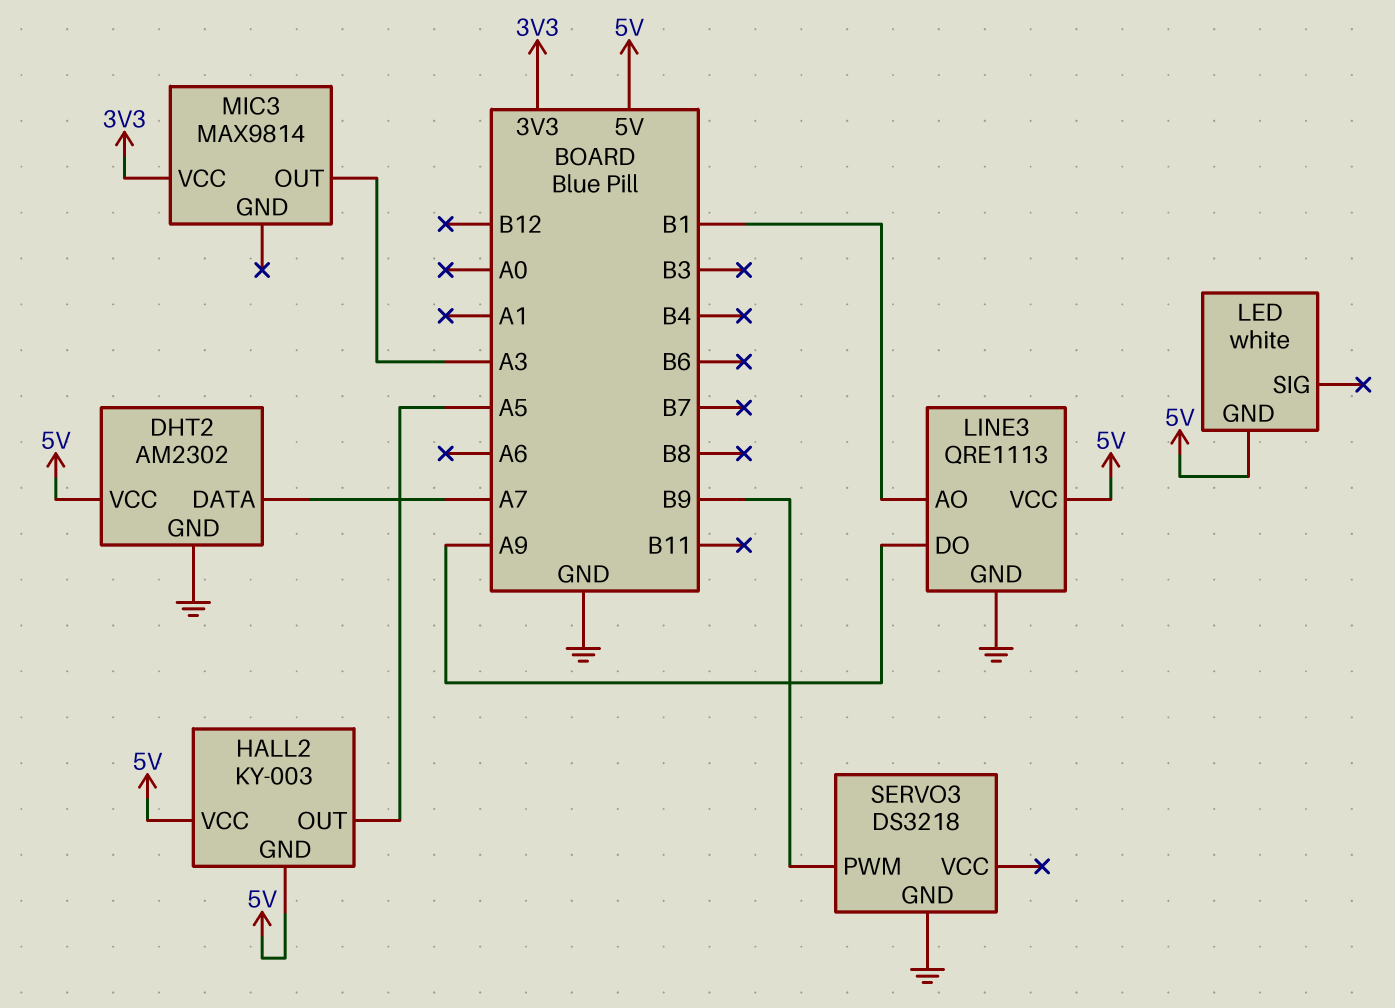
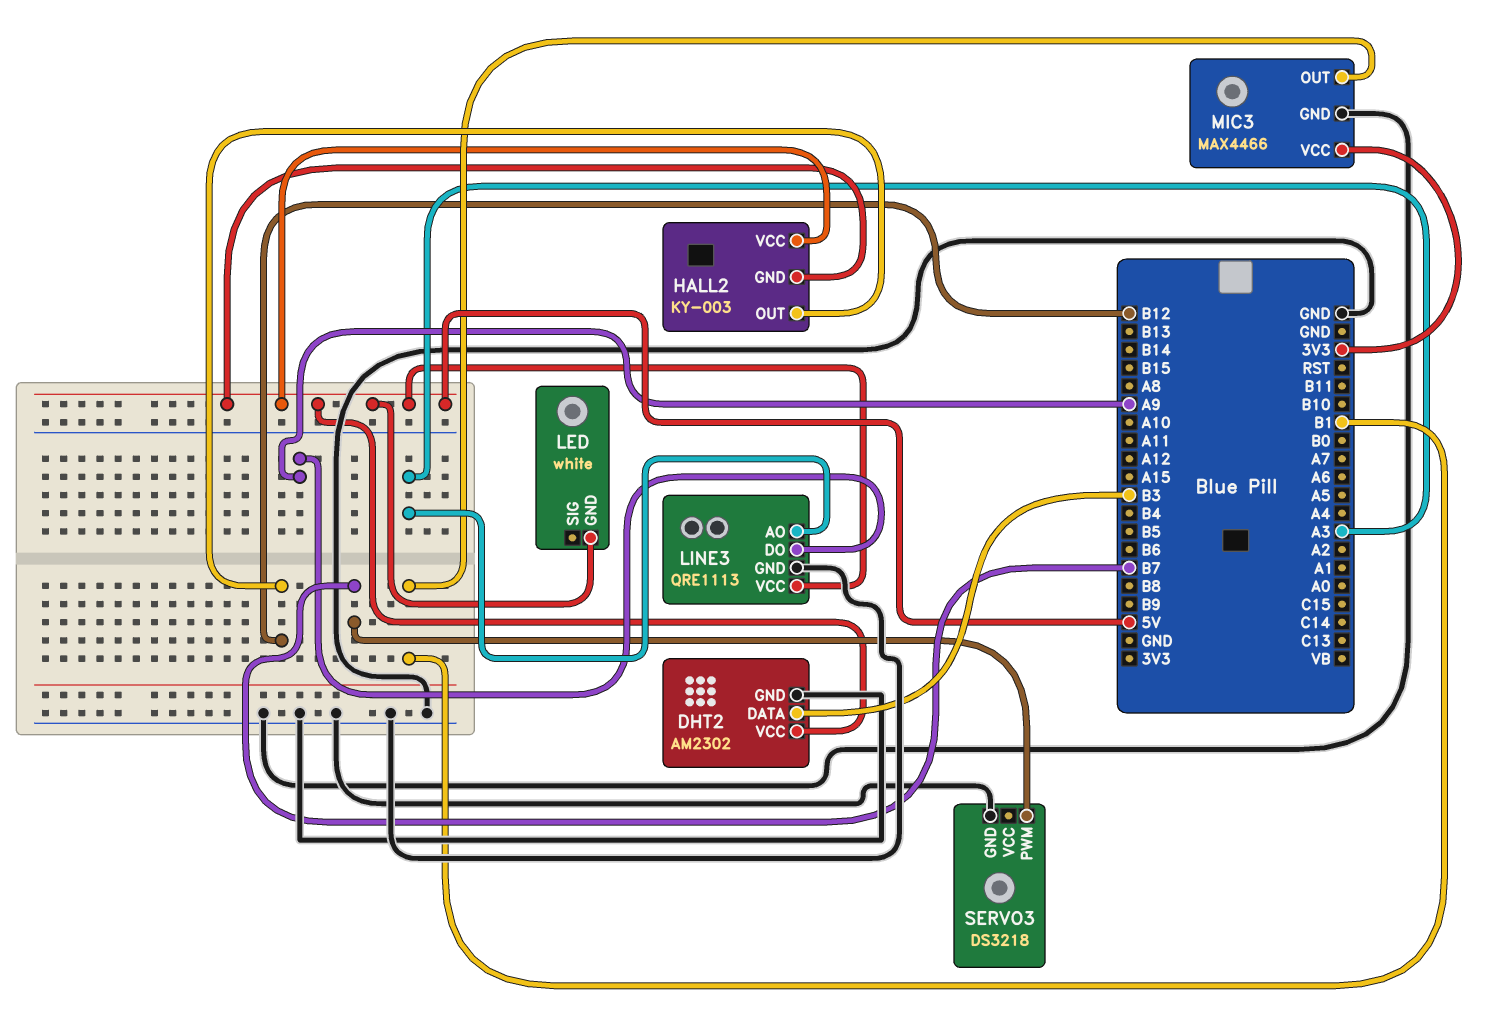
DHT2 pin DATA: A7 -> B3
HALL2 pin OUT: A5 -> B12
LINE3 pin AO: B1 -> A3
MIC3: MAX9814 -> MAX4466
MIC3 pin GND: none -> GND
MIC3 pin OUT: A3 -> B1
SERVO3 pin PWM: B9 -> B7

